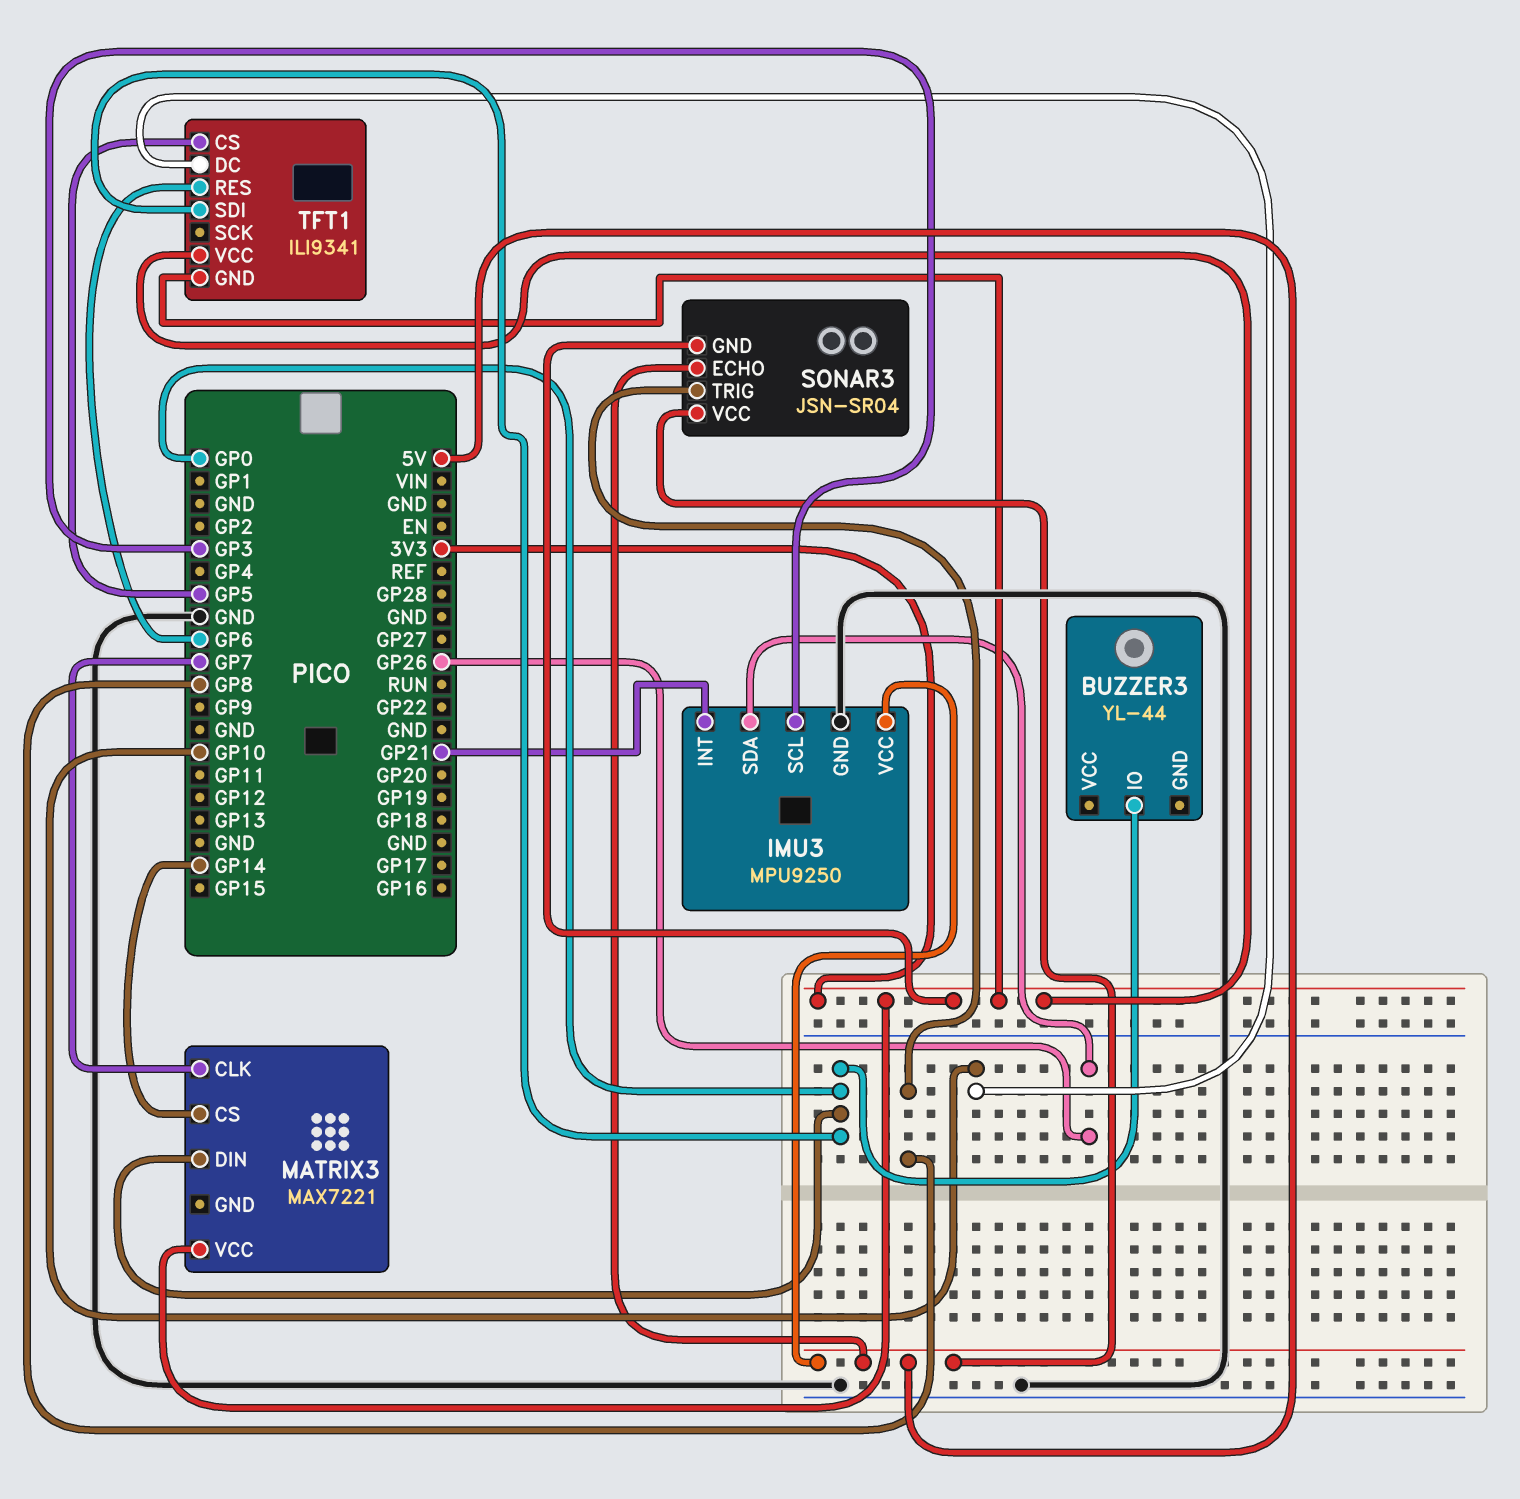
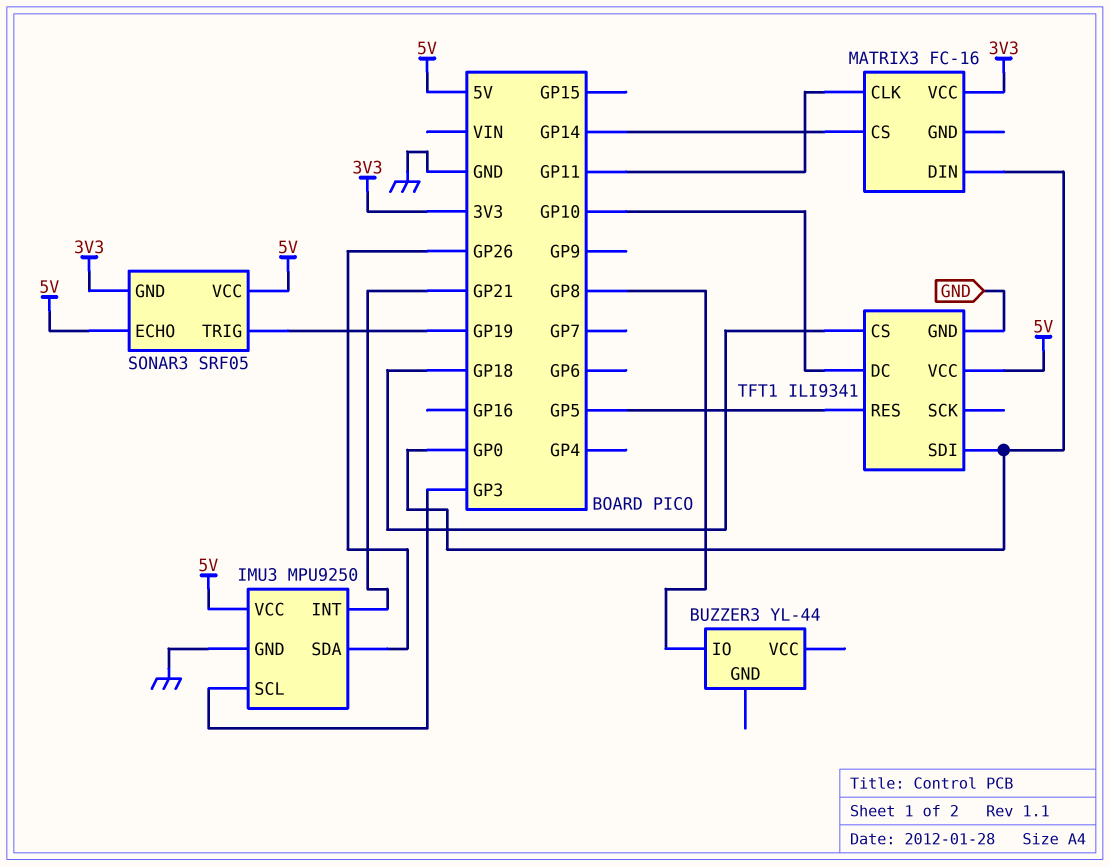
BUZZER3 pin IO: GP0 -> GP8
MATRIX3: MAX7221 -> FC-16
MATRIX3 pin CLK: GP7 -> GP11
SONAR3: JSN-SR04 -> SRF05
SONAR3 pin TRIG: GP8 -> GP19
TFT1 pin CS: GP5 -> GP18
TFT1 pin GND: 3V3 -> GND
TFT1 pin RES: GP6 -> GP5
TFT1 pin VCC: 3V3 -> 5V

